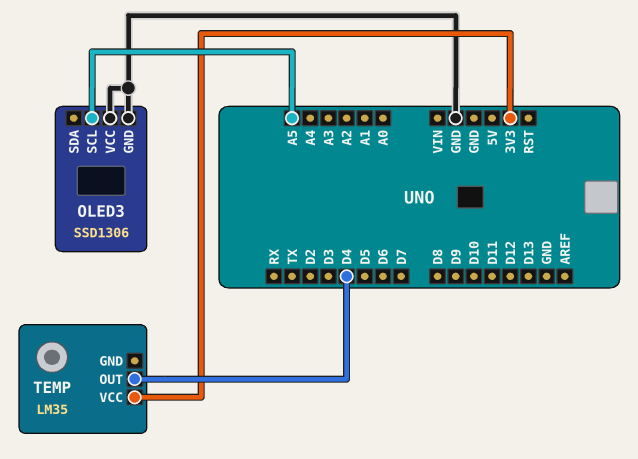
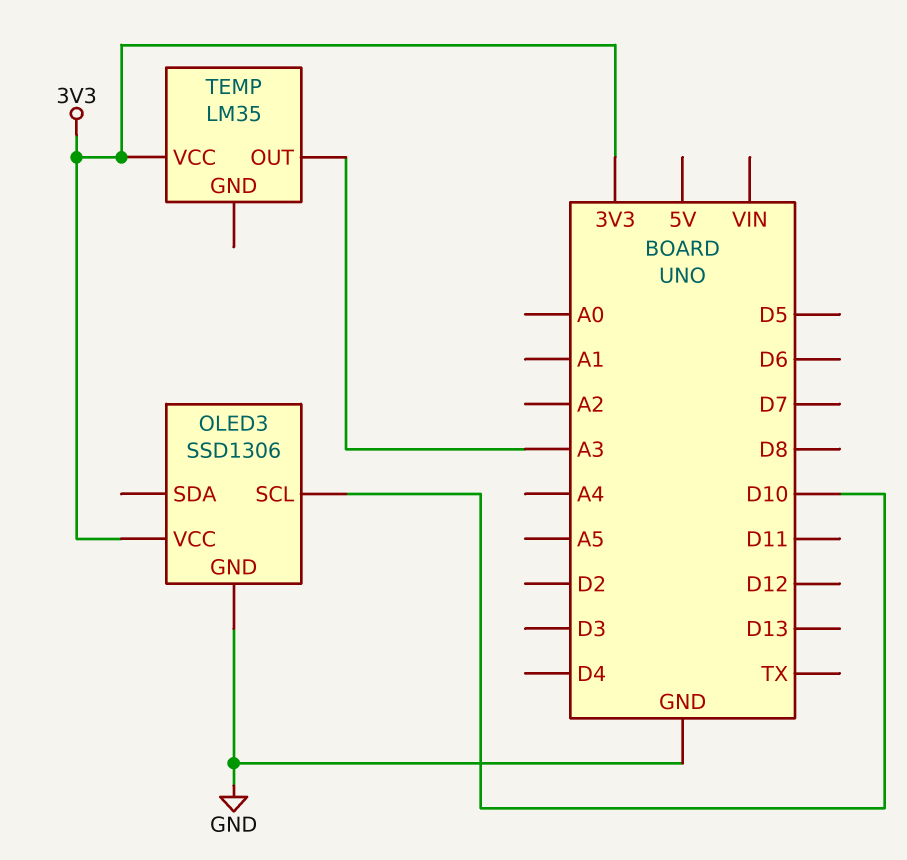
OLED3 pin SCL: A5 -> D10
OLED3 pin VCC: GND -> 3V3
TEMP pin OUT: D4 -> A3

